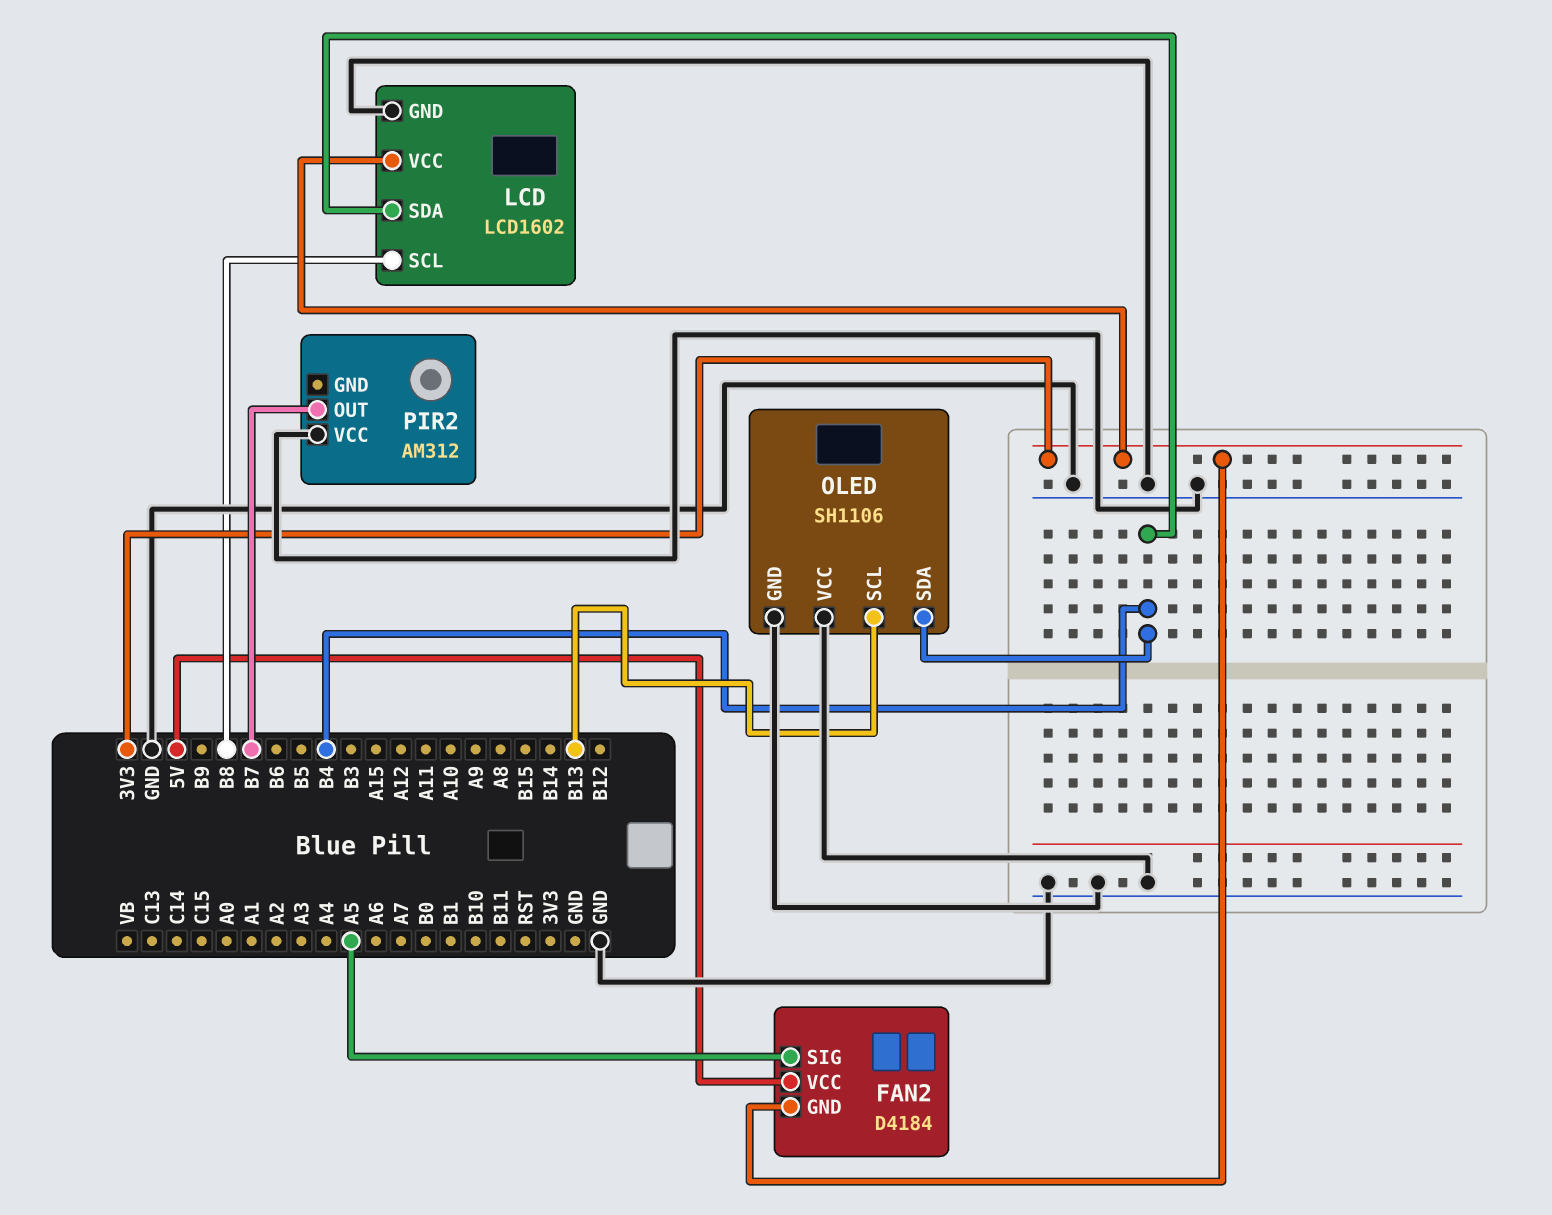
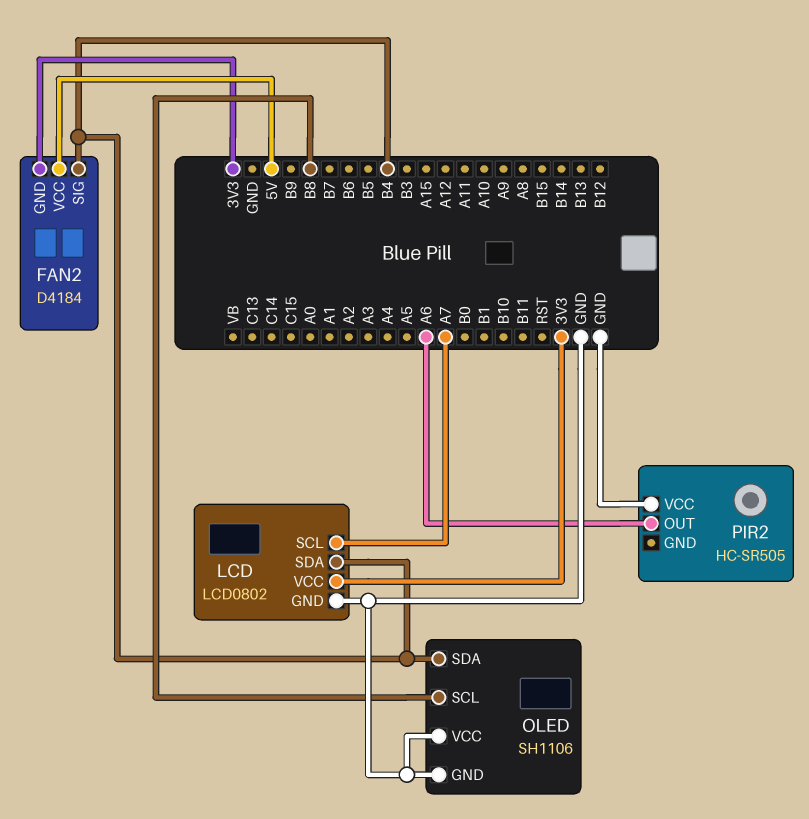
FAN2 pin SIG: A5 -> B4
LCD: LCD1602 -> LCD0802
LCD pin SCL: B8 -> A7
OLED pin SCL: B13 -> B8
PIR2: AM312 -> HC-SR505
PIR2 pin OUT: B7 -> A6

